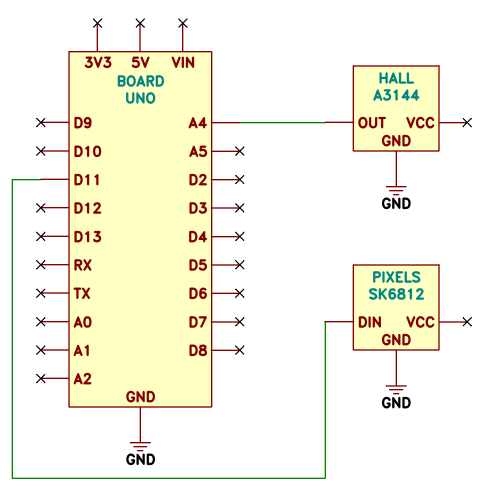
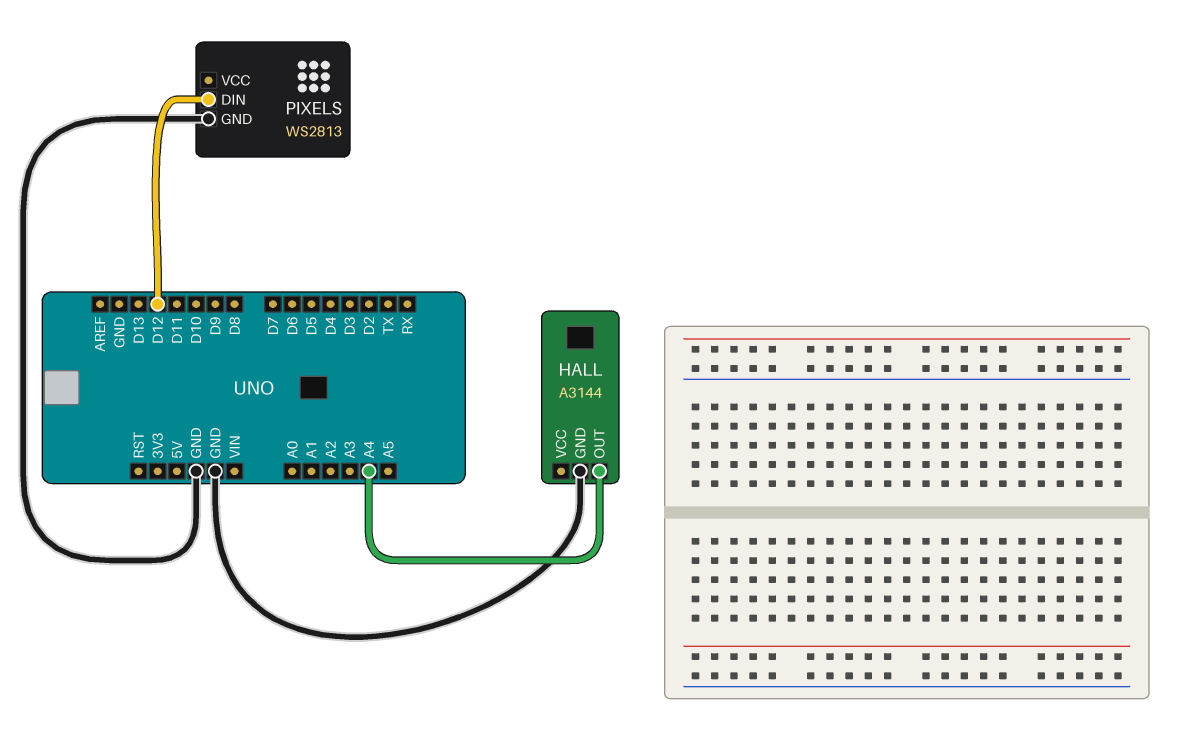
PIXELS: SK6812 -> WS2813
PIXELS pin DIN: D11 -> D12

